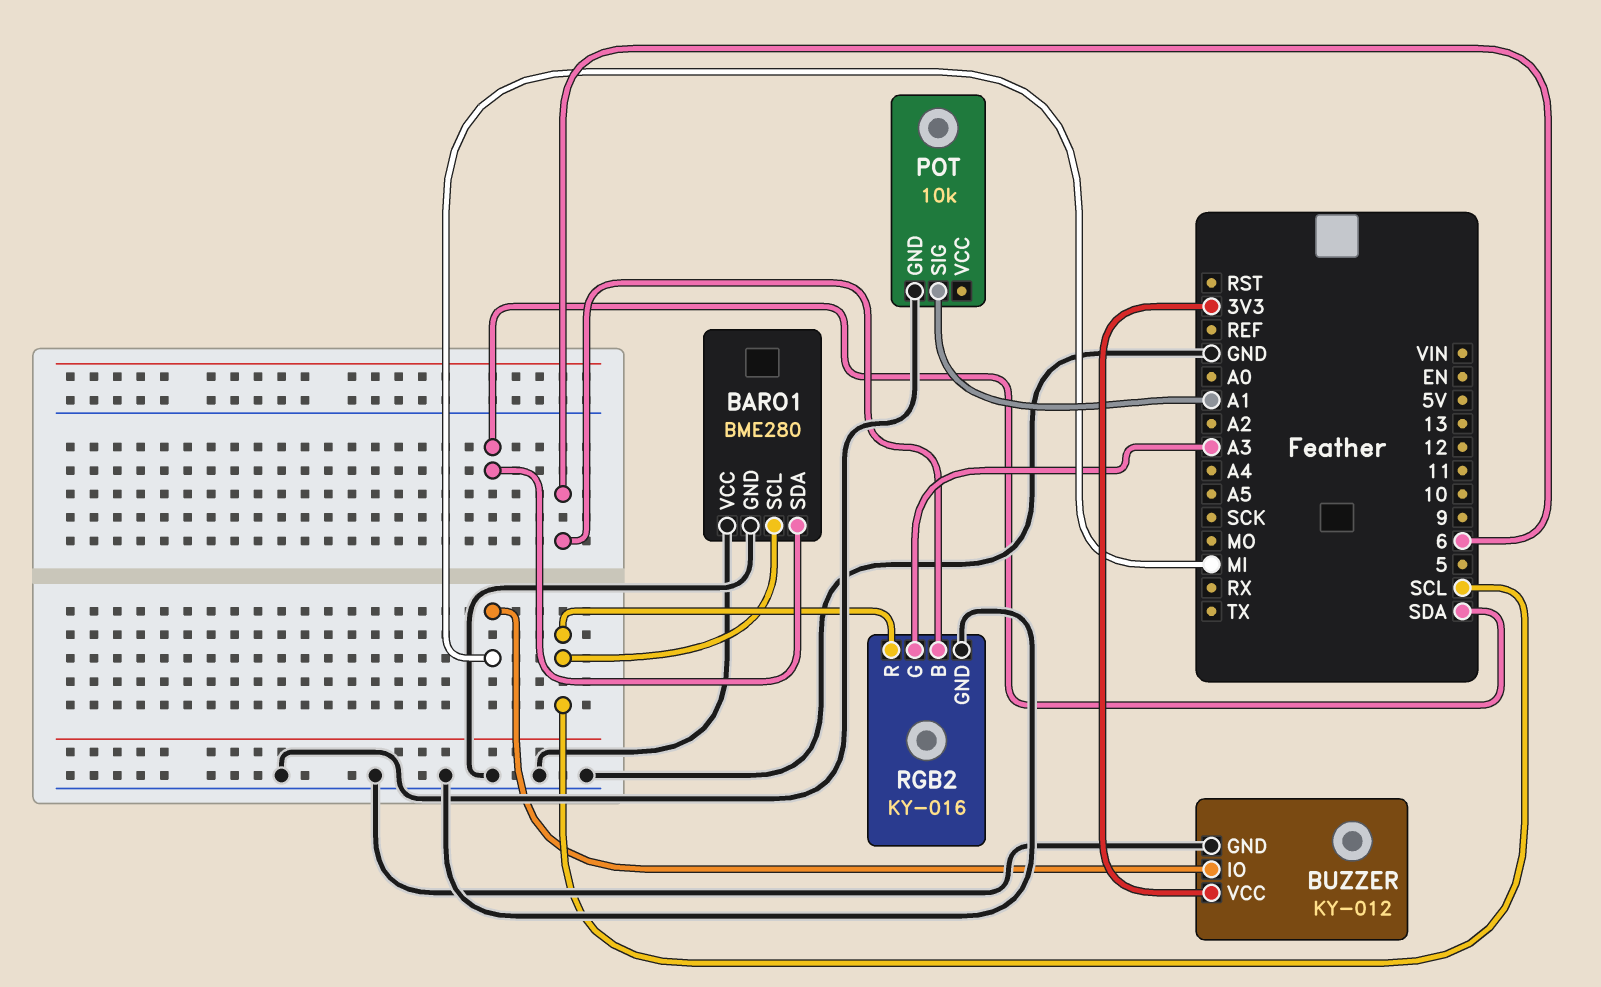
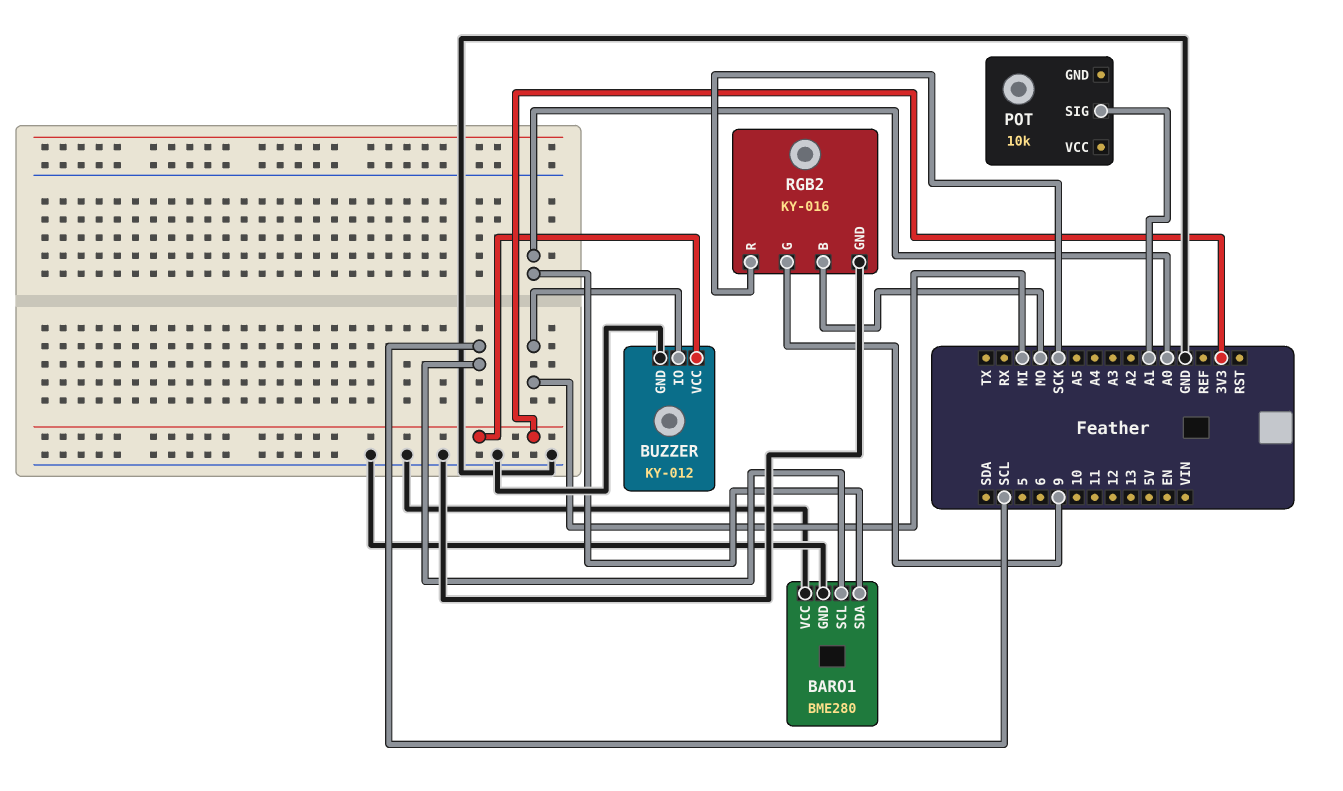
BARO1 pin SDA: SDA -> A0
POT pin GND: GND -> none
RGB2 pin B: 6 -> MO
RGB2 pin G: A3 -> 9
RGB2 pin R: SCL -> SCK

